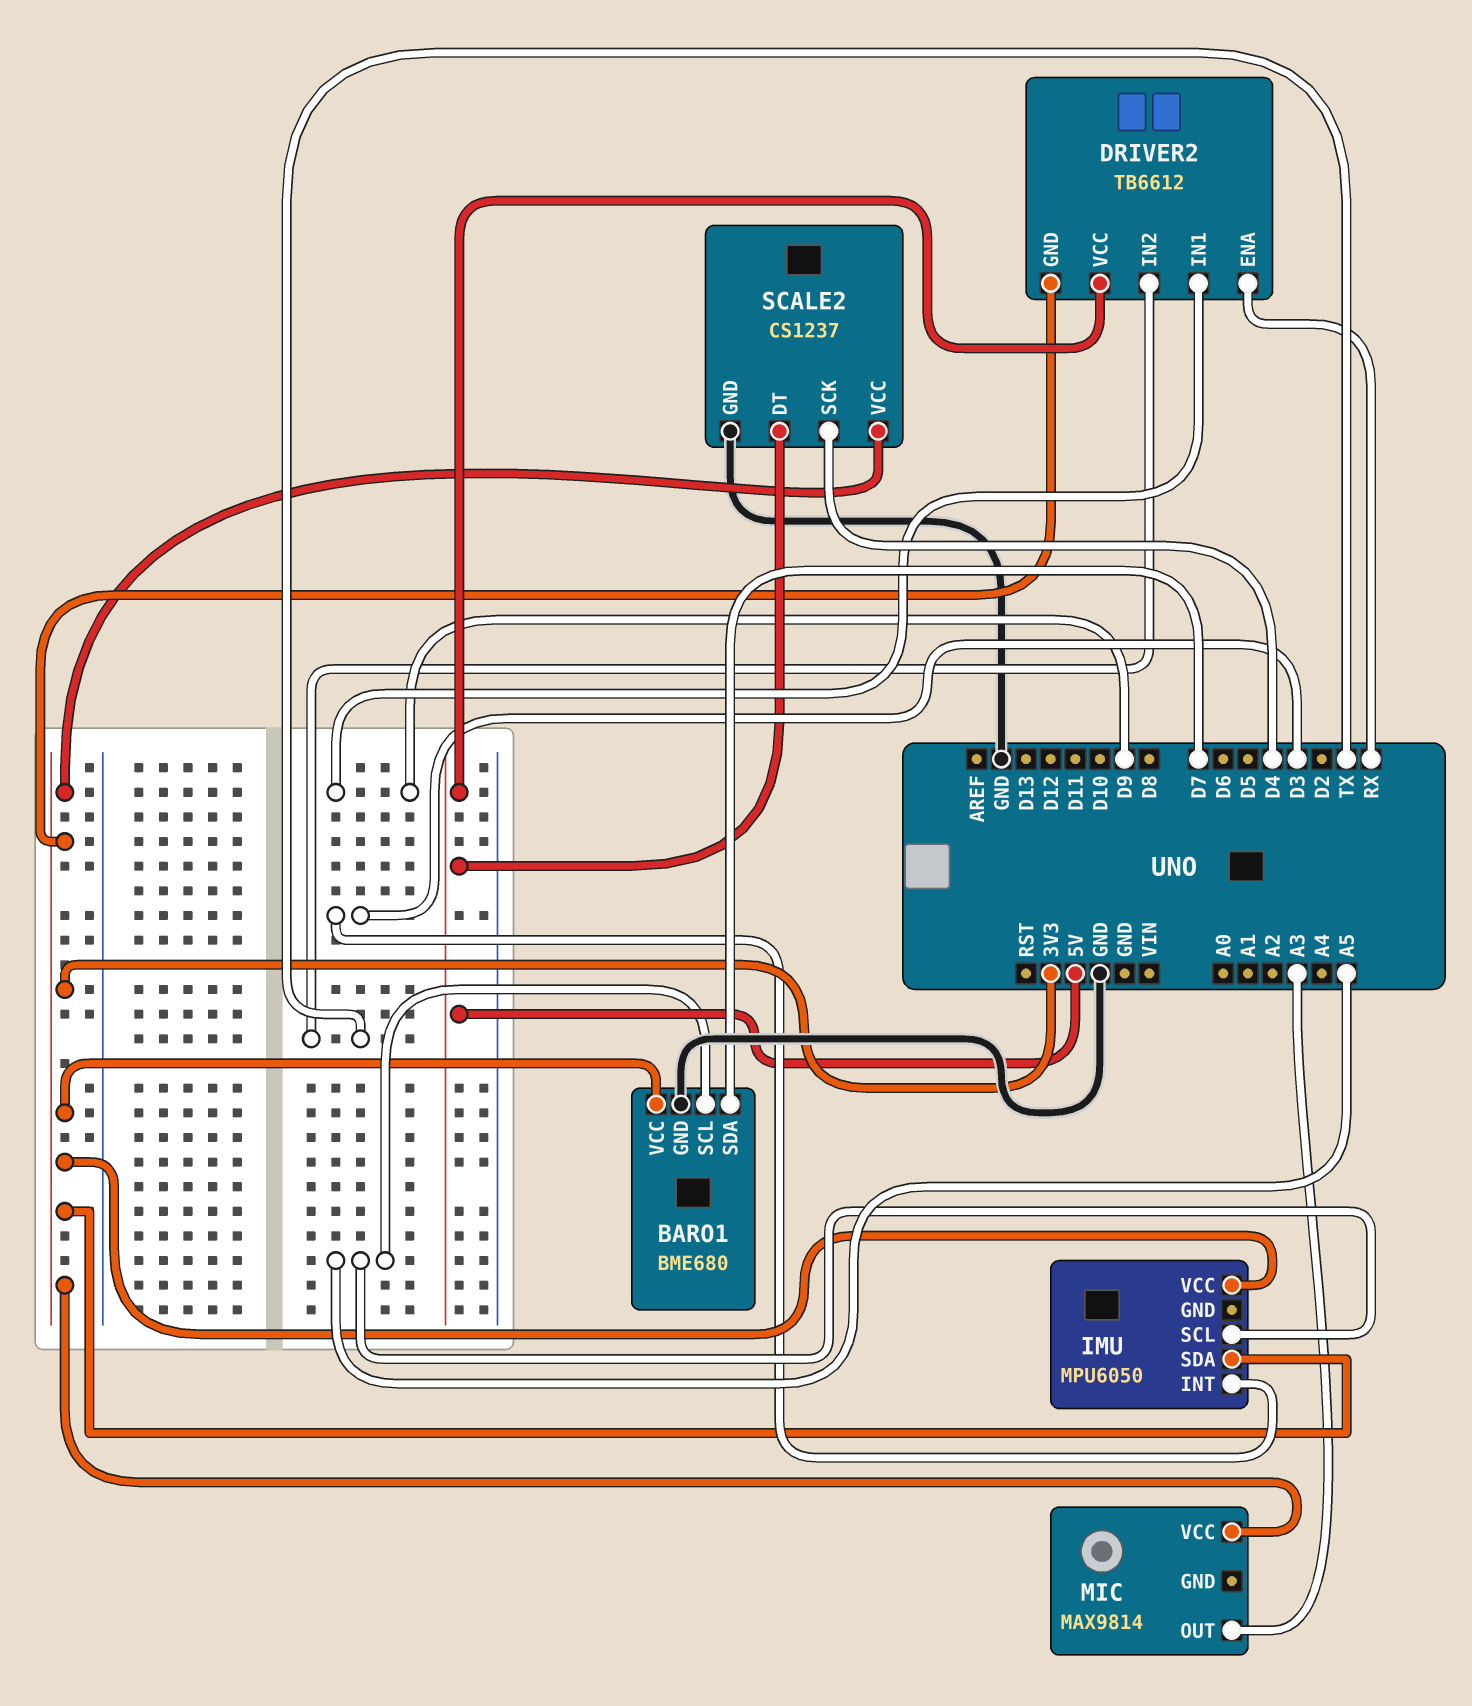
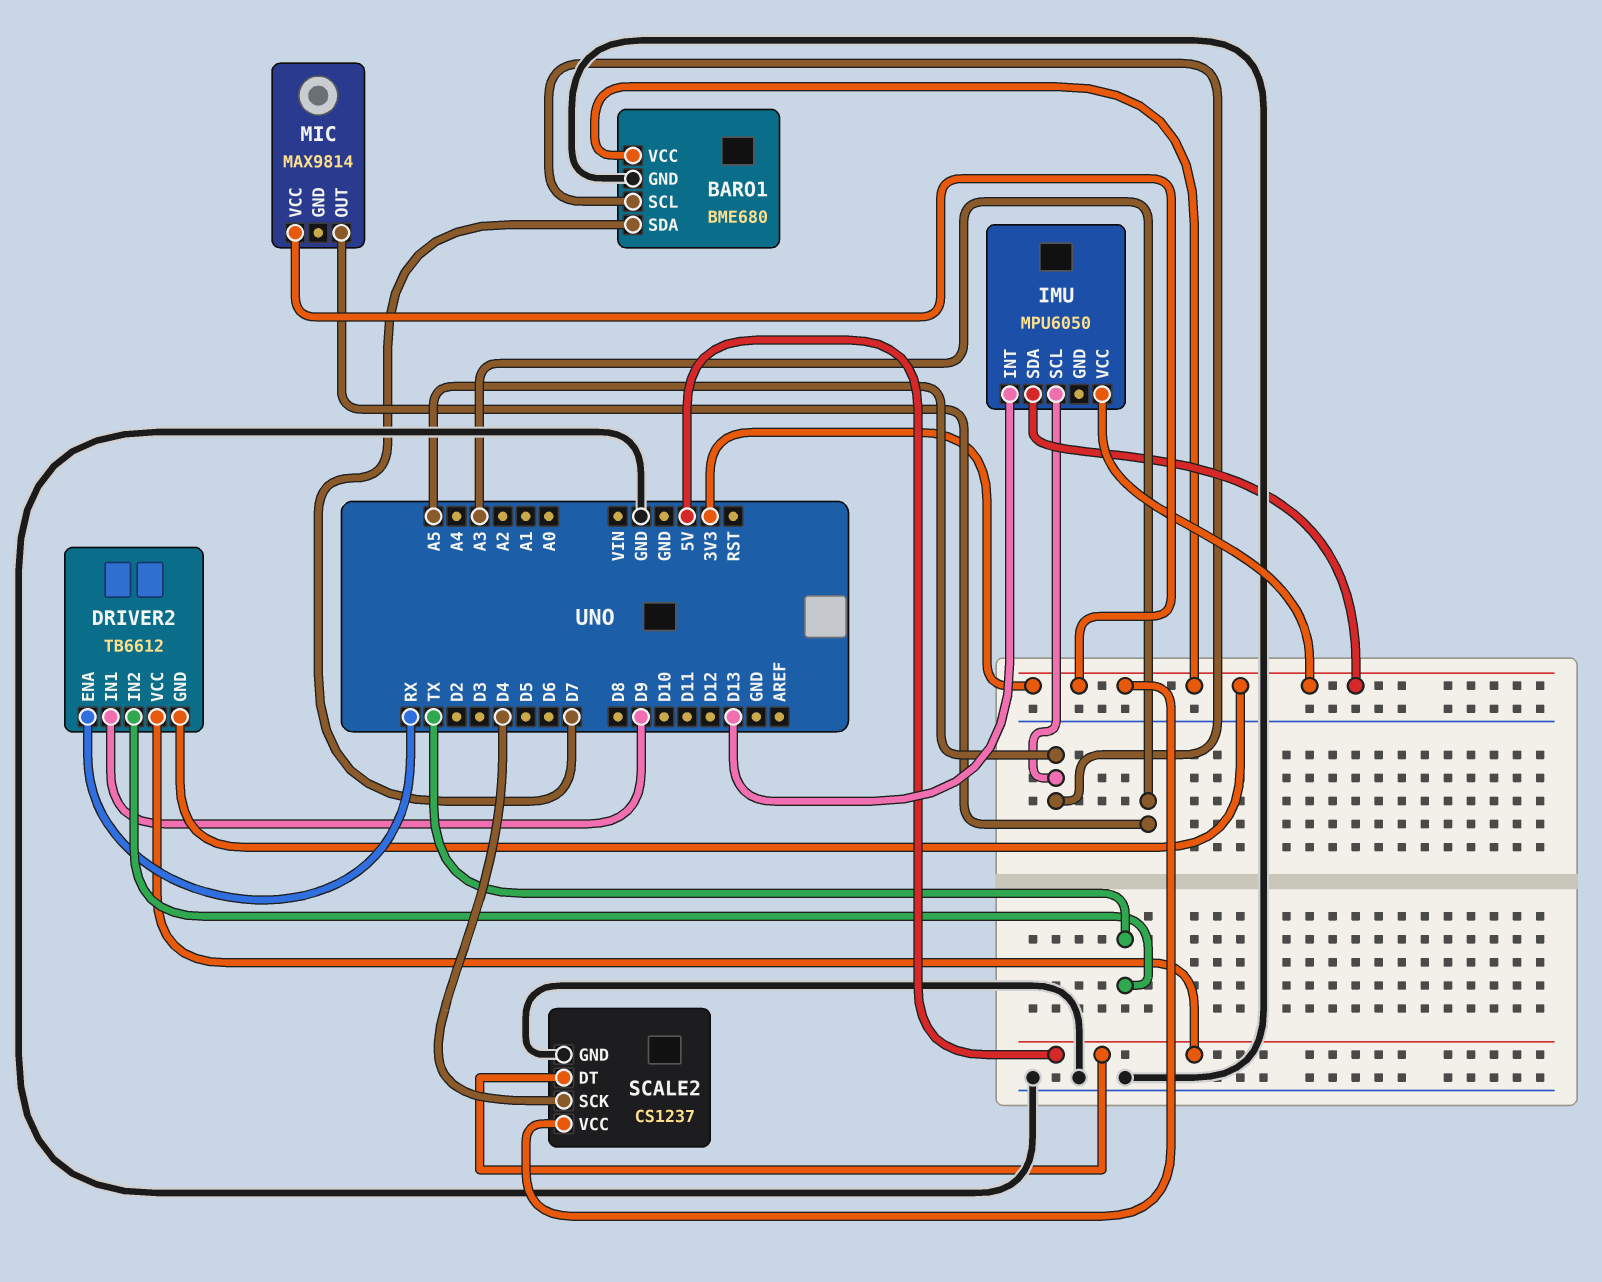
IMU pin INT: D3 -> D13

